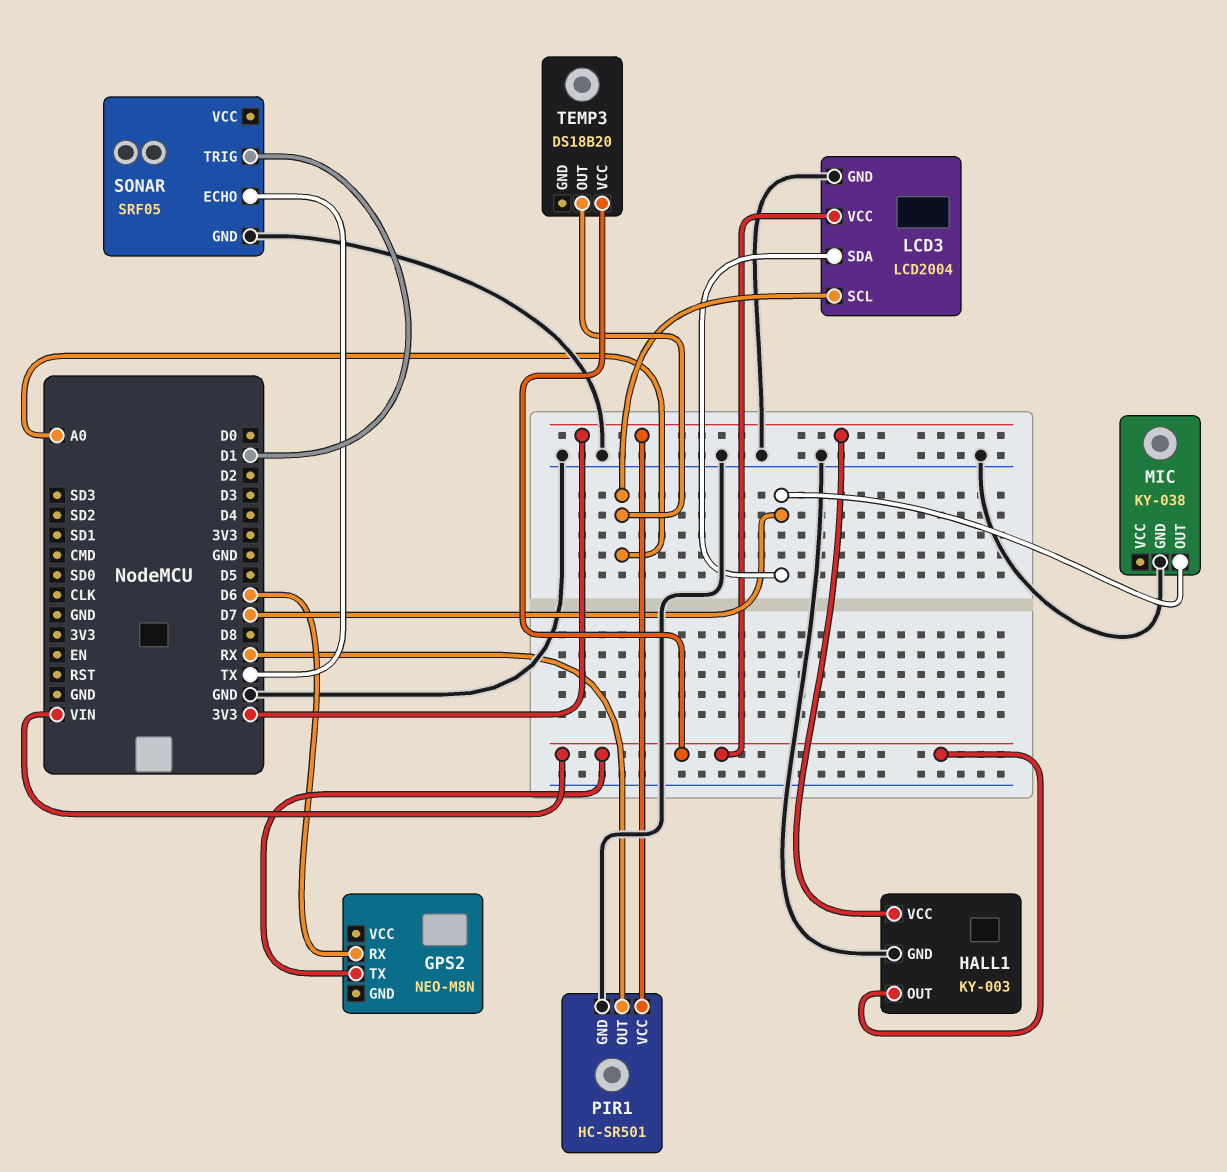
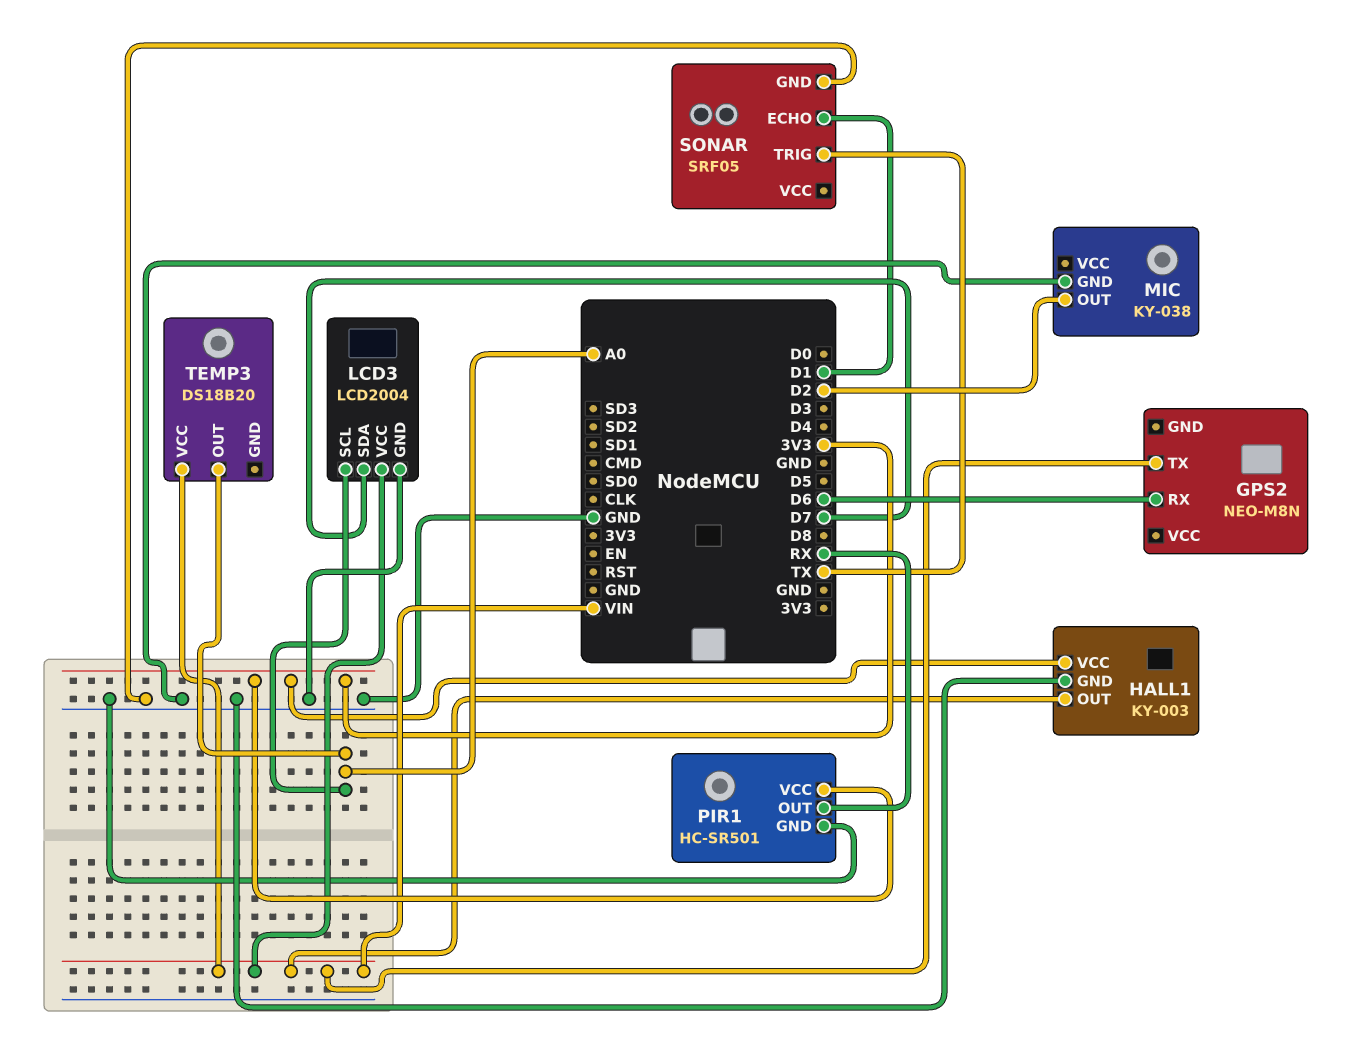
MIC pin OUT: D7 -> D2
SONAR pin ECHO: TX -> D1
SONAR pin TRIG: D1 -> TX

